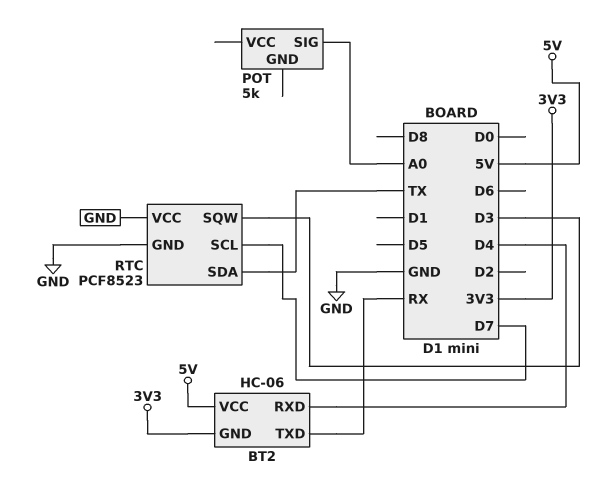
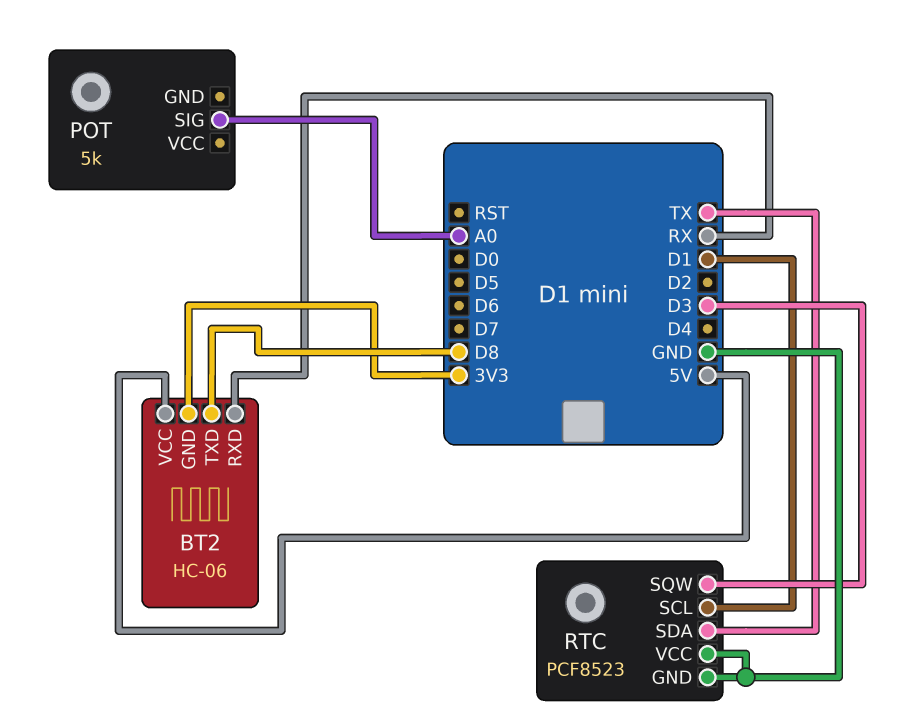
BT2 pin RXD: D4 -> RX
BT2 pin TXD: RX -> D8
RTC pin SCL: D7 -> D1

